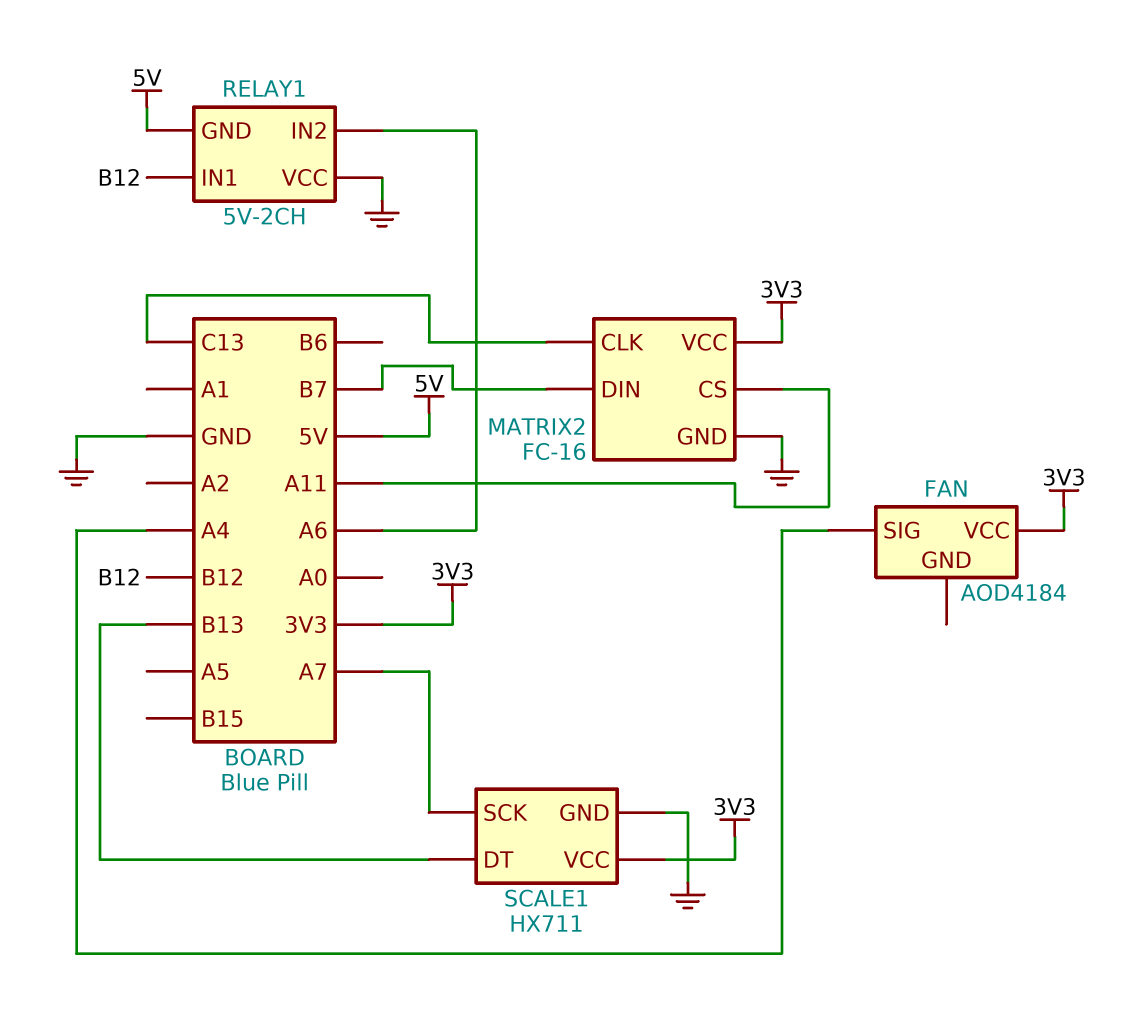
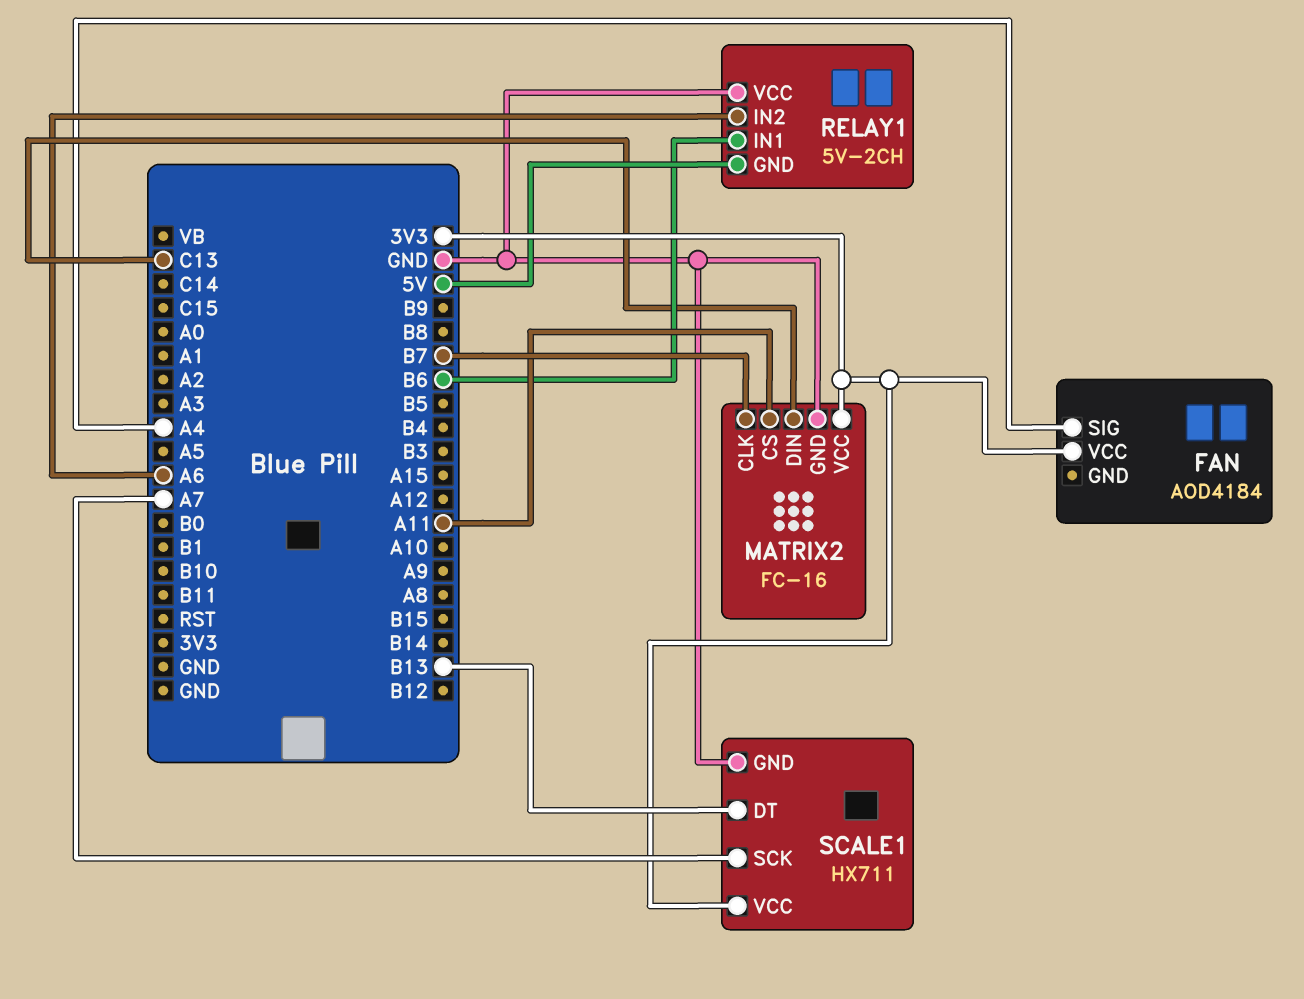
MATRIX2 pin CLK: C13 -> B7
MATRIX2 pin DIN: B7 -> C13
RELAY1 pin IN1: B12 -> B6

